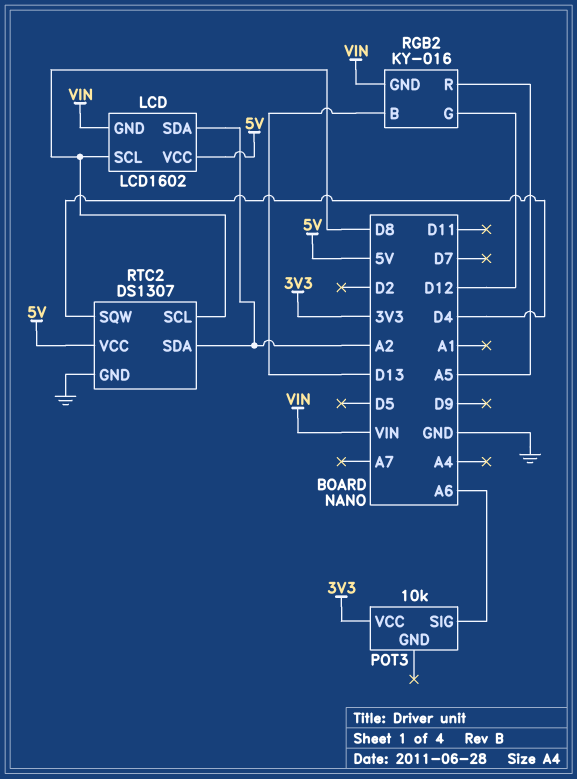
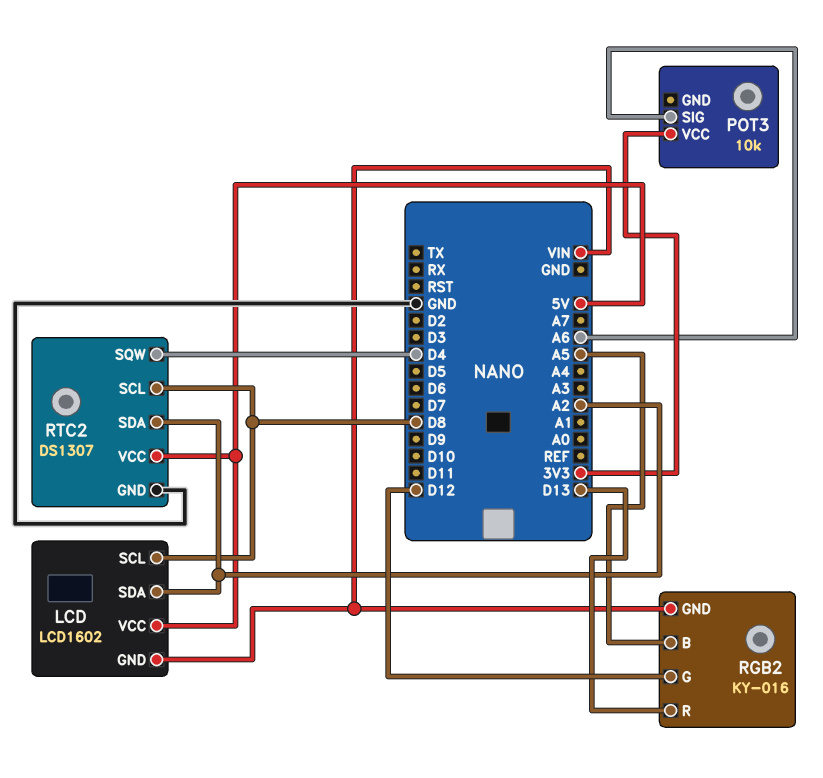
RGB2 pin B: D13 -> A5
RGB2 pin R: A5 -> D13

